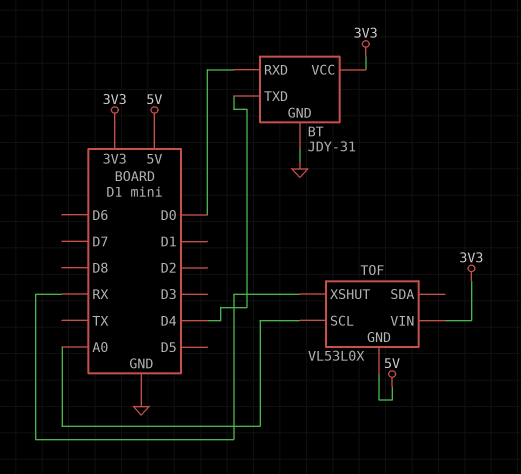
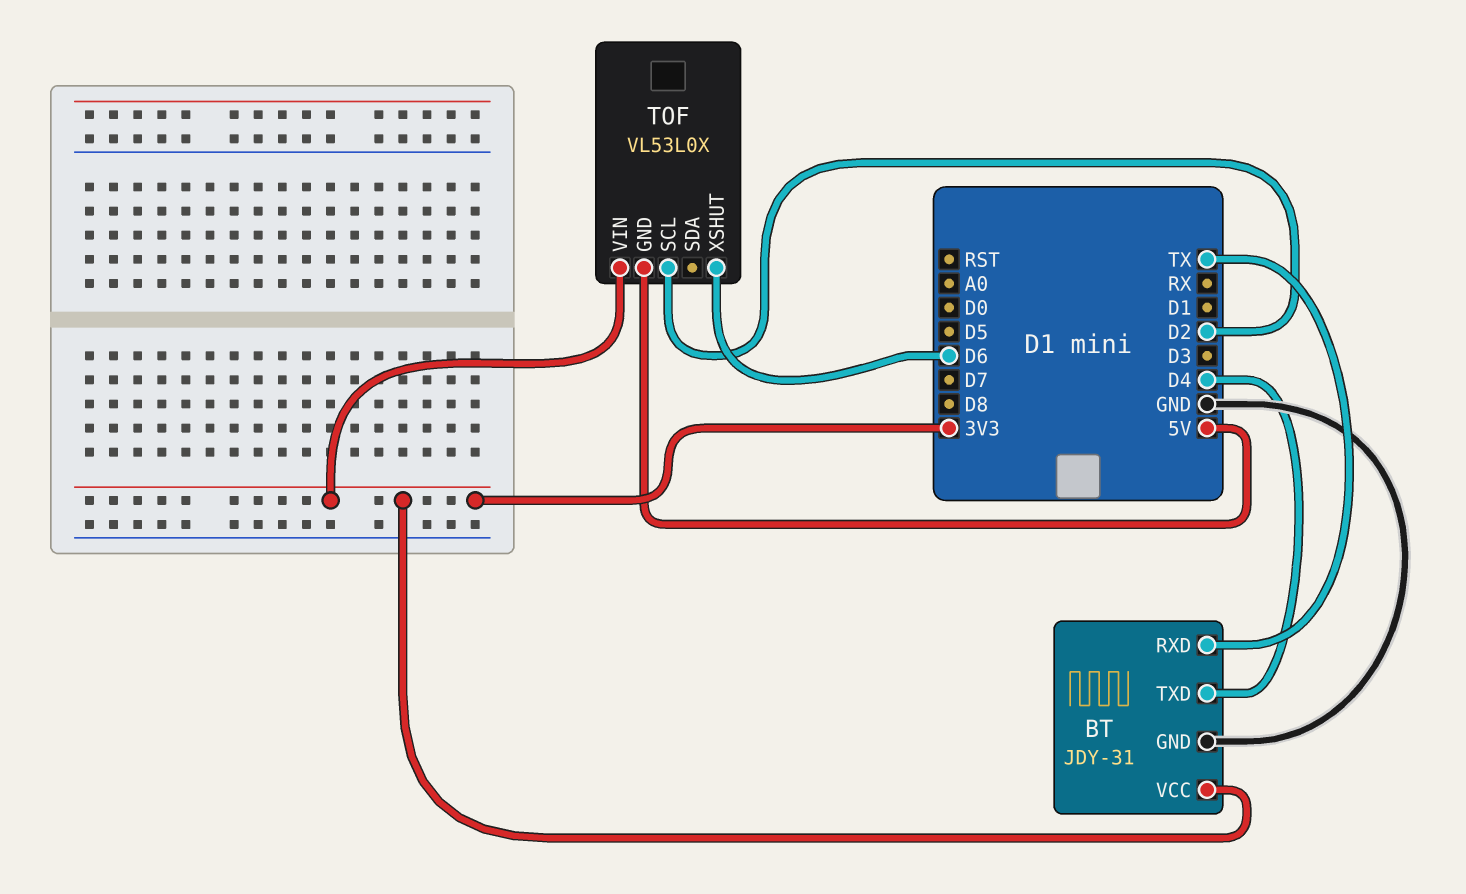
BT pin RXD: D0 -> TX
TOF pin SCL: A0 -> D2
TOF pin XSHUT: RX -> D6

